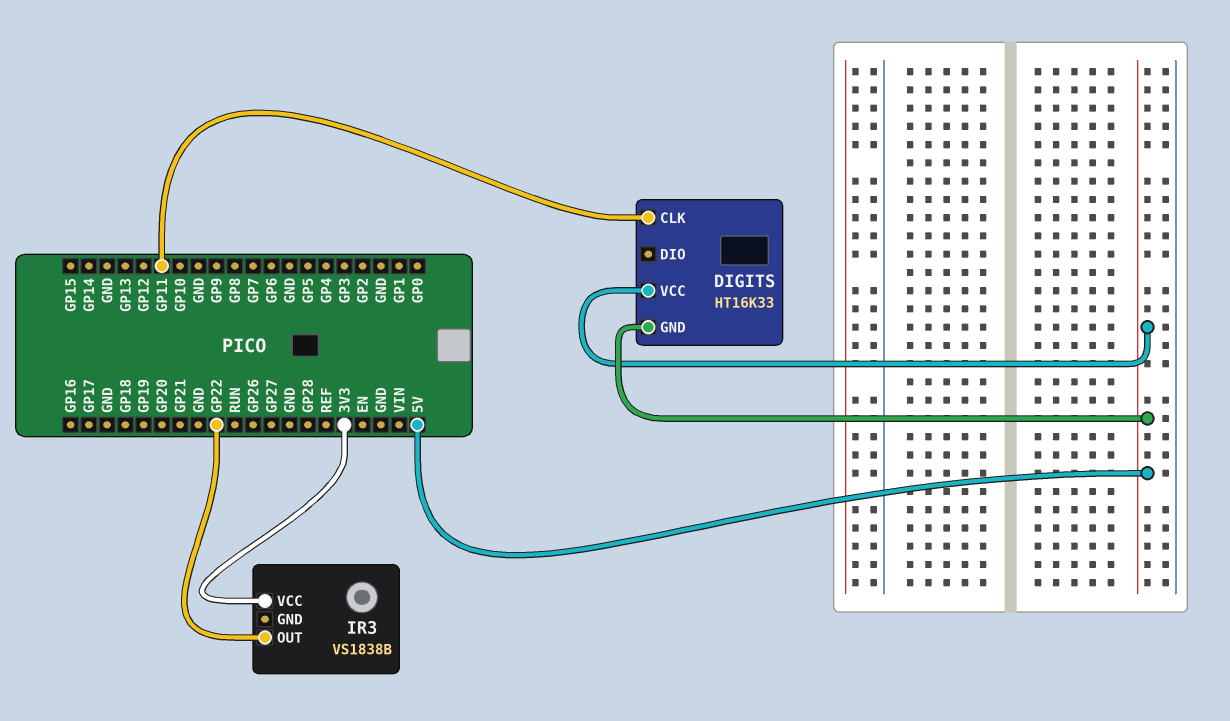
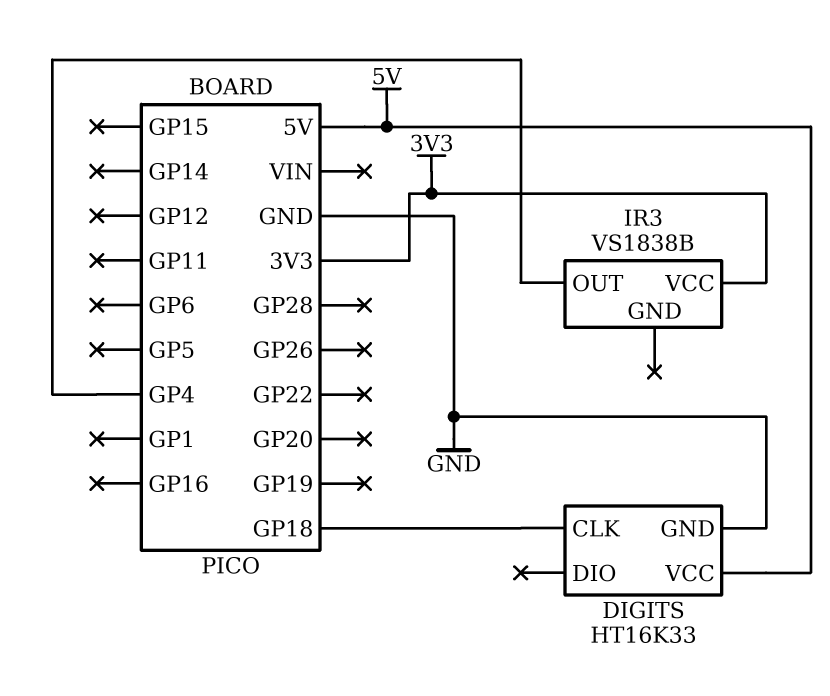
DIGITS pin CLK: GP11 -> GP18
DIGITS pin GND: 5V -> GND
IR3 pin OUT: GP22 -> GP4

